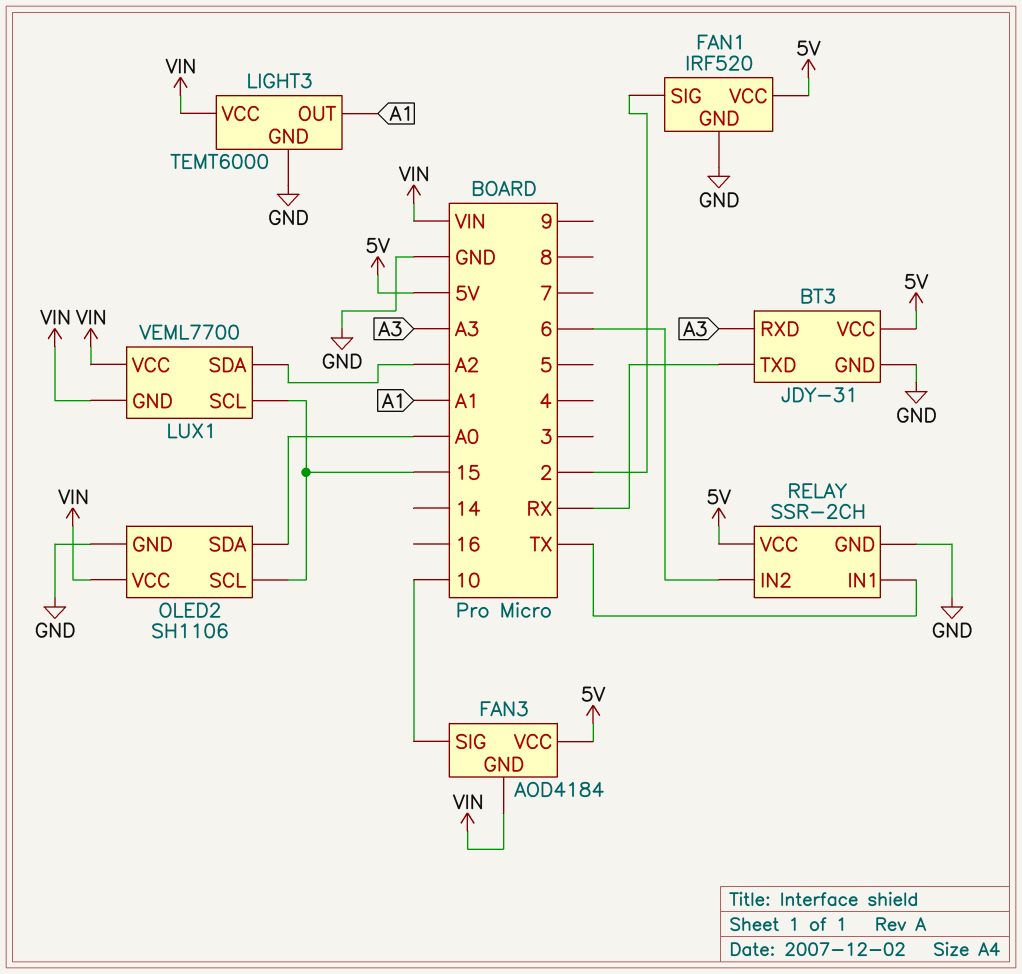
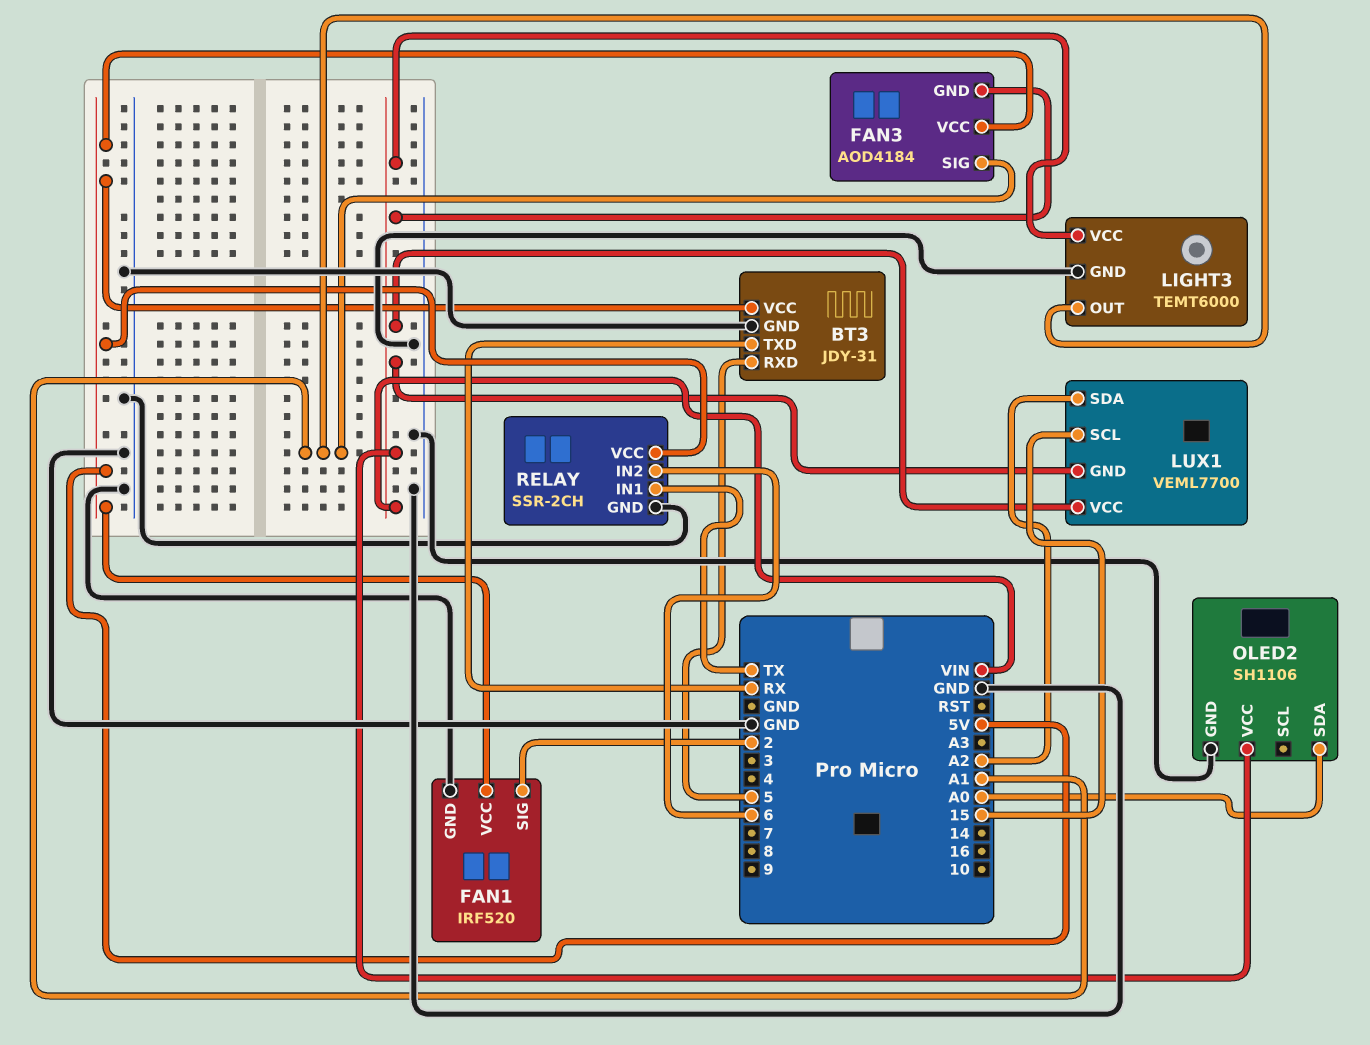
BT3 pin RXD: A3 -> 5
FAN3 pin SIG: 10 -> A1
OLED2 pin SCL: 15 -> none

